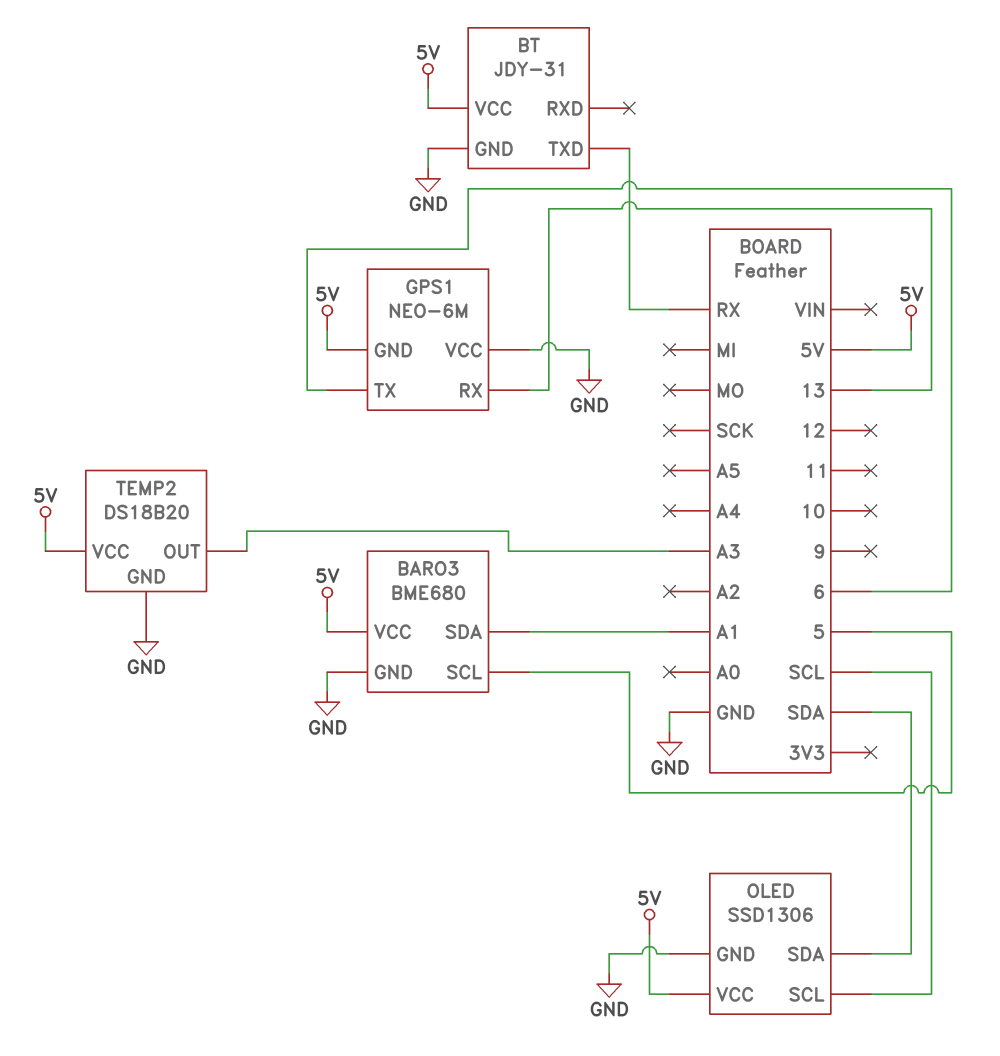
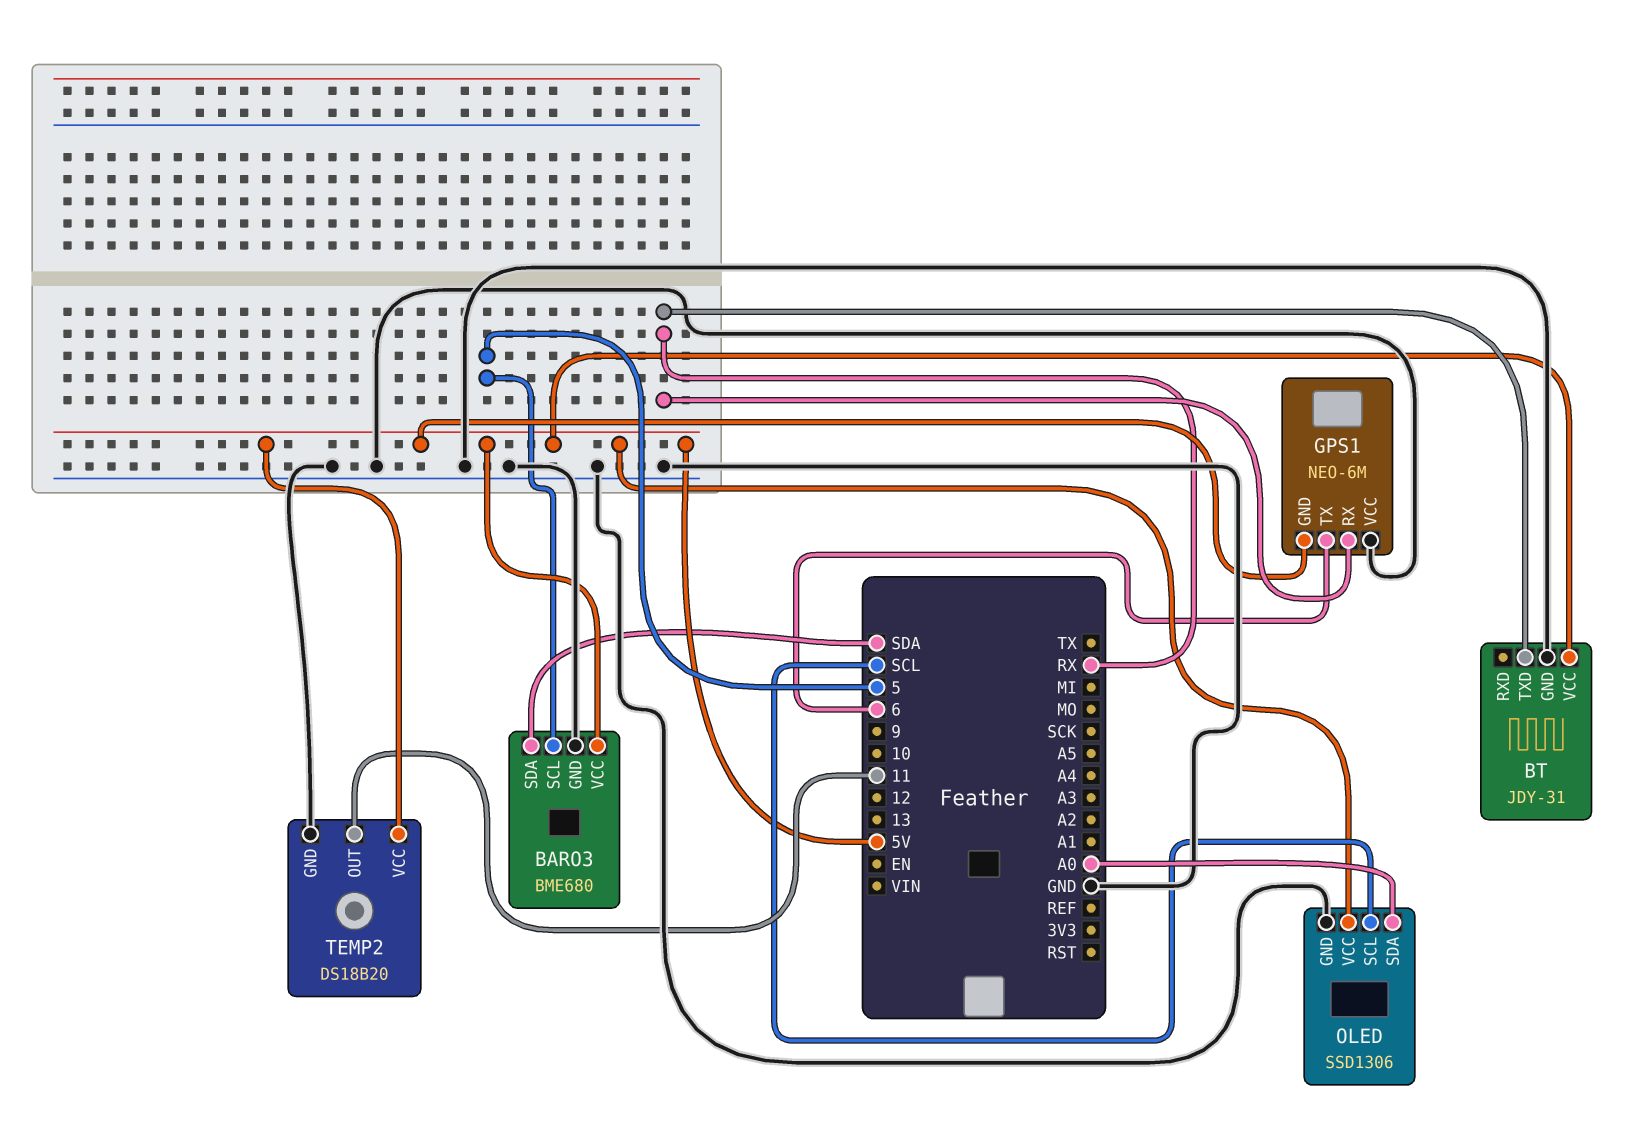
BARO3 pin SDA: A1 -> SDA
GPS1 pin RX: 13 -> RX
OLED pin SDA: SDA -> A0
TEMP2 pin OUT: A3 -> 11

